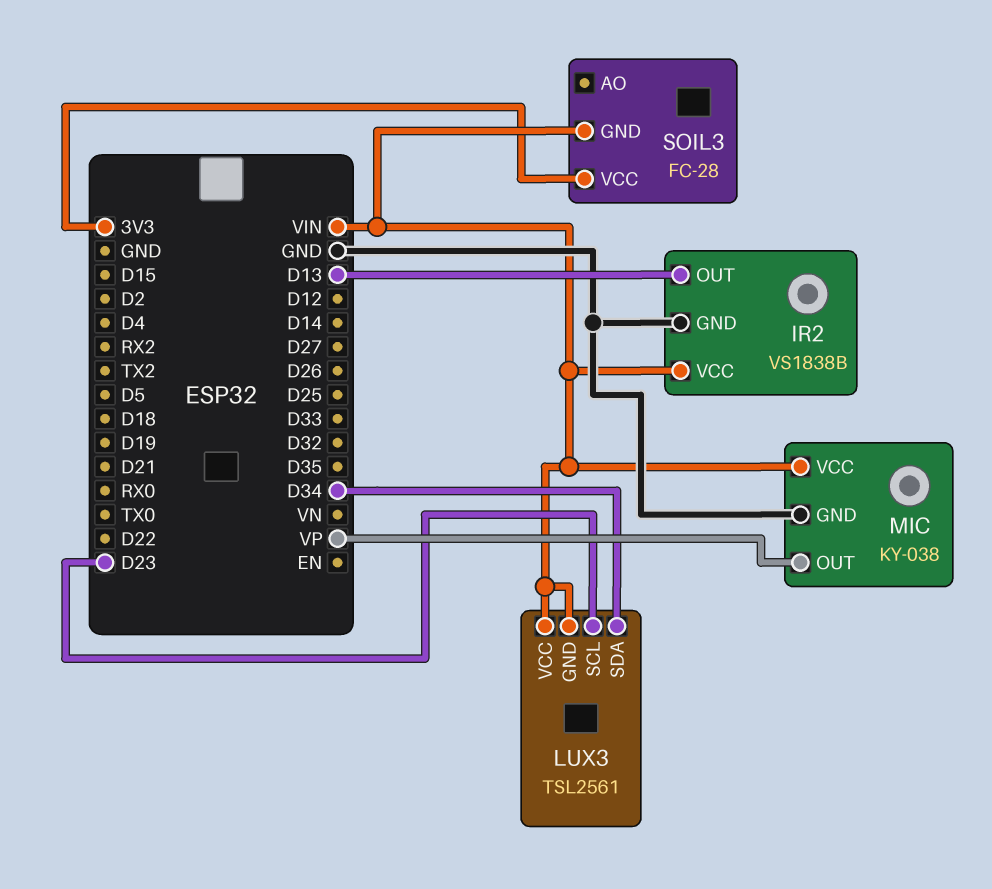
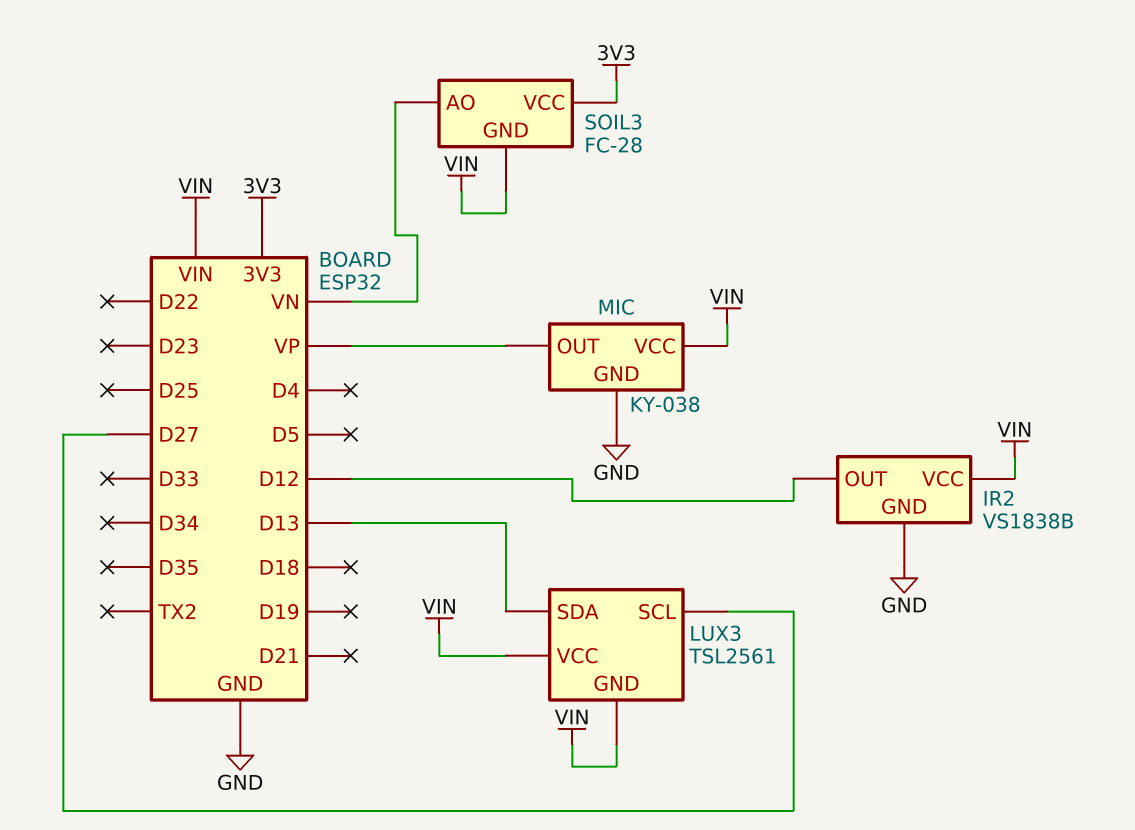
IR2 pin OUT: D13 -> D12
LUX3 pin SCL: D23 -> D27
LUX3 pin SDA: D34 -> D13
SOIL3 pin AO: none -> VN

